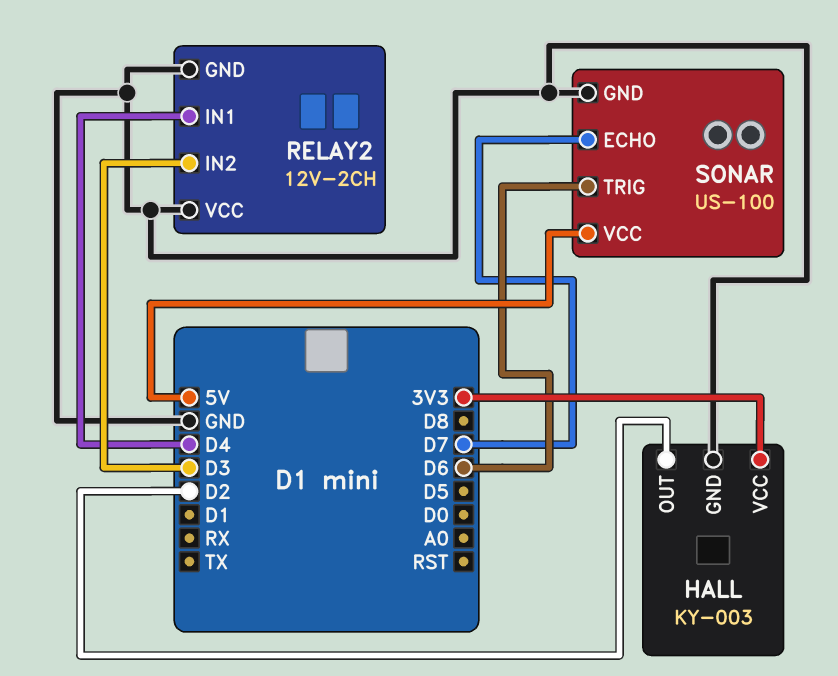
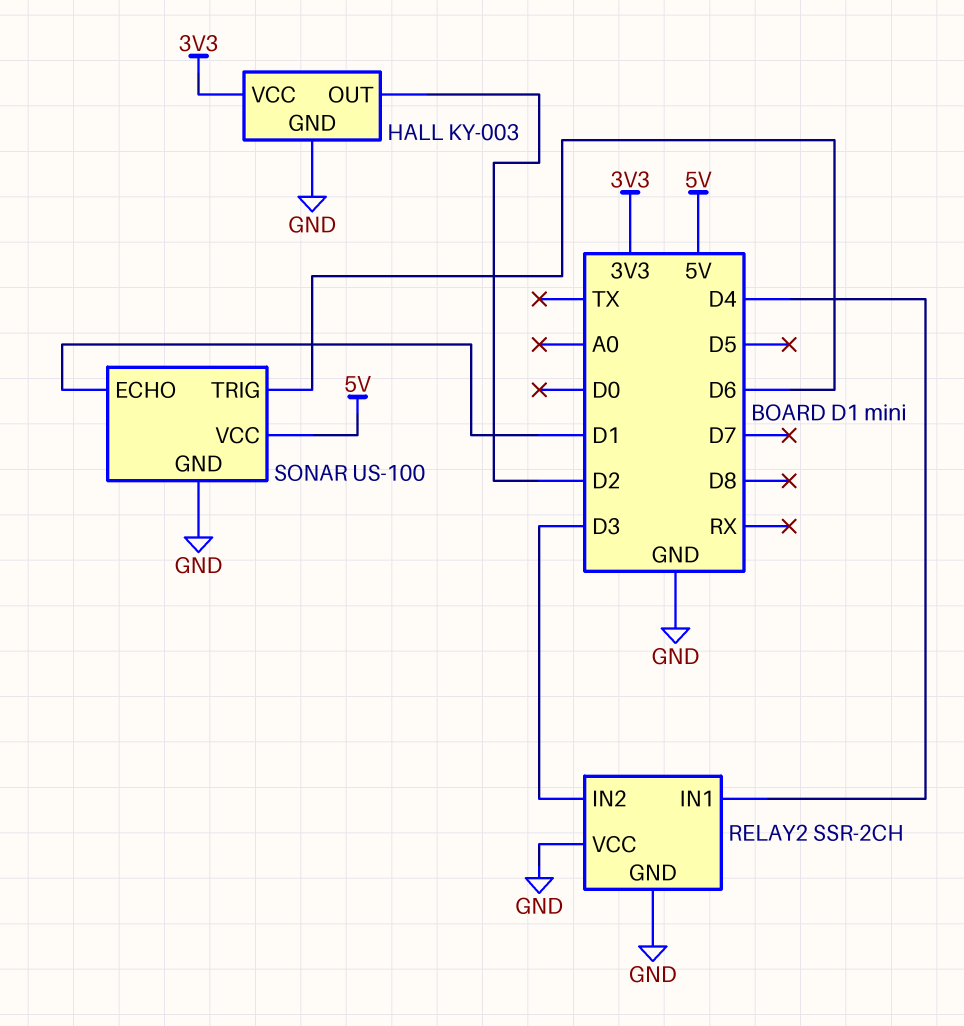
RELAY2: 12V-2CH -> SSR-2CH
SONAR pin ECHO: D7 -> D1

